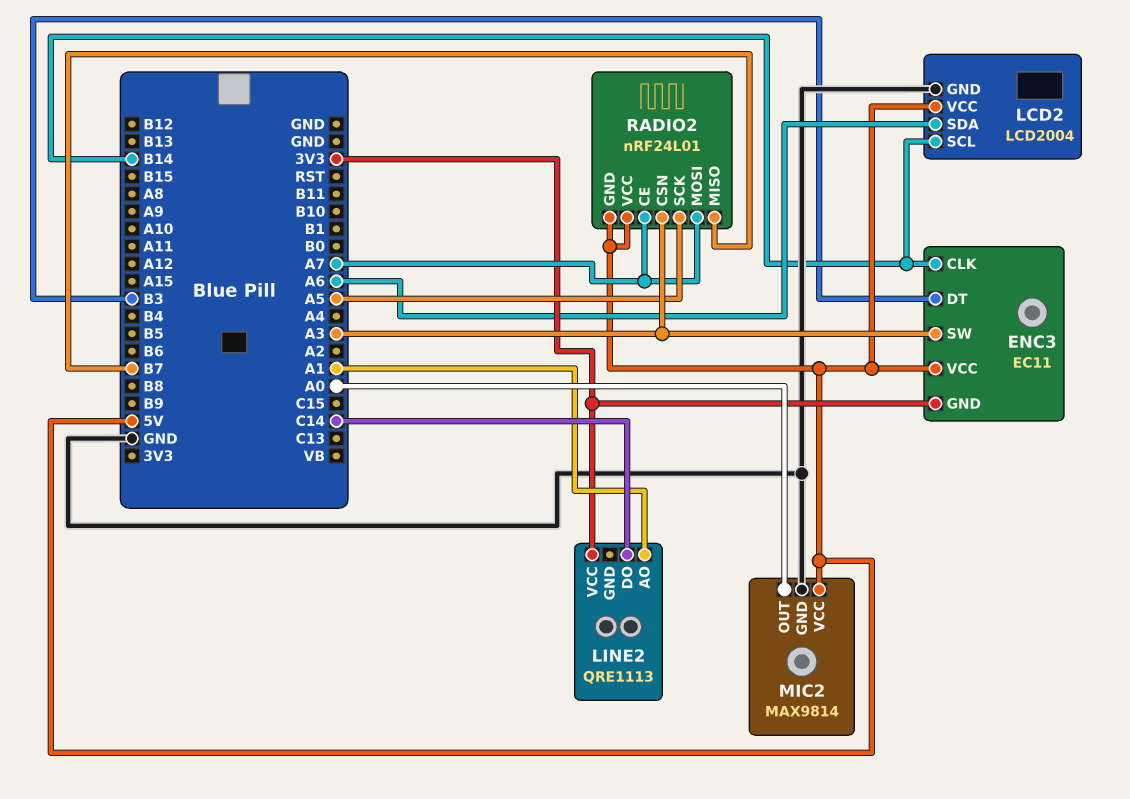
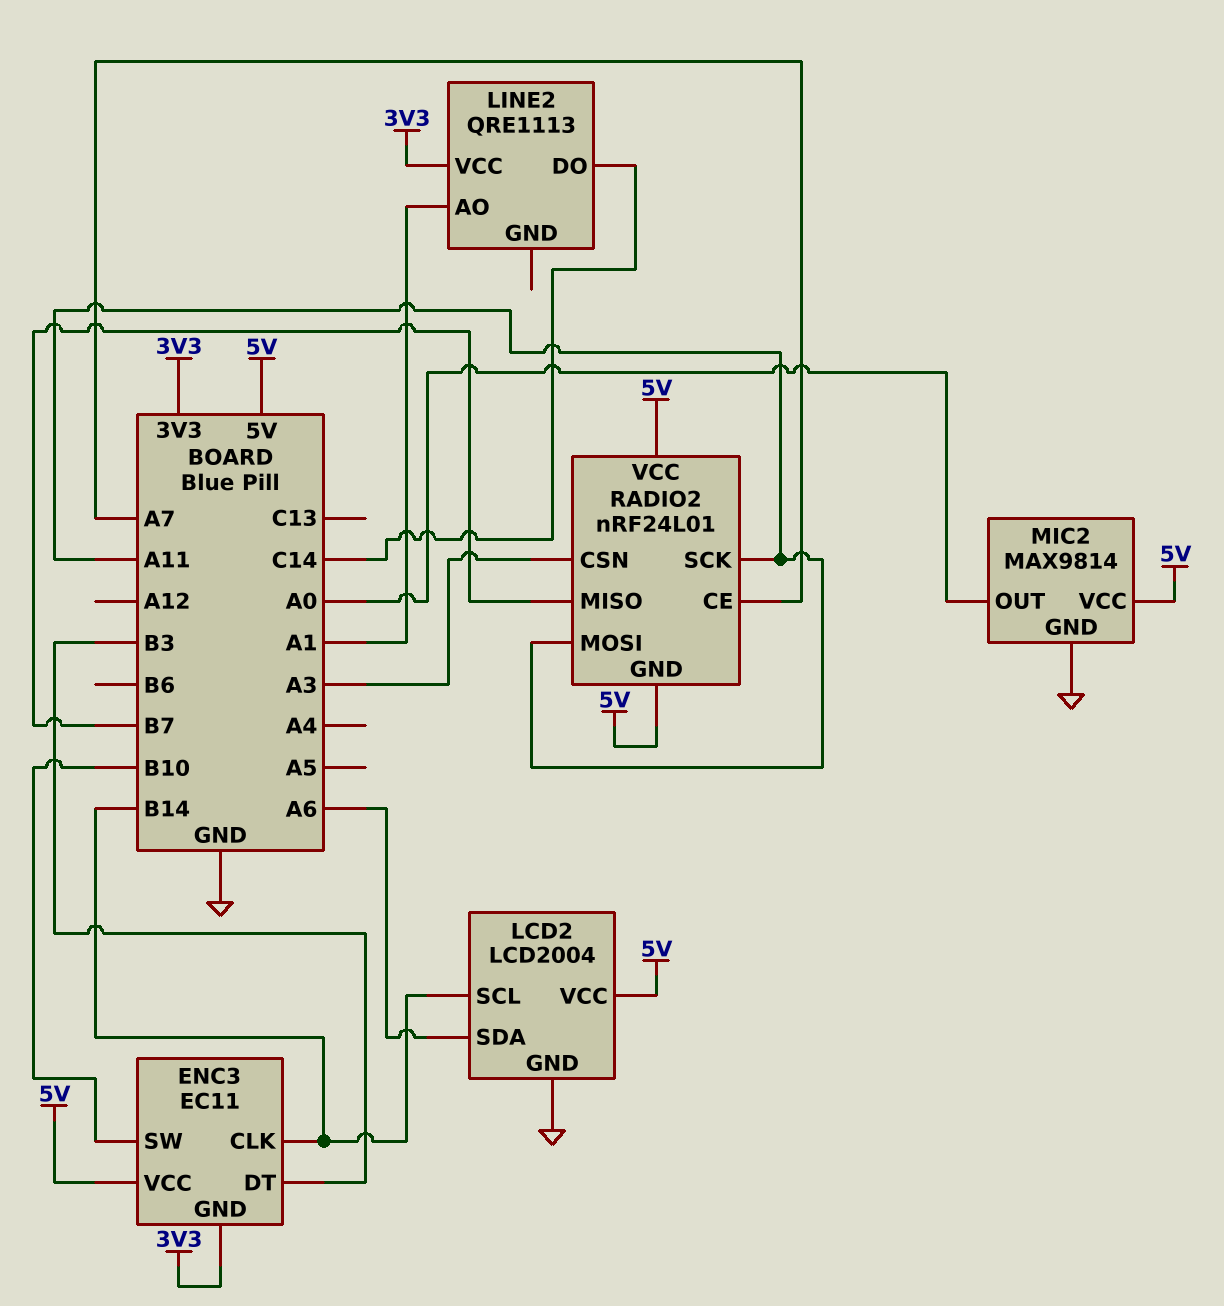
ENC3 pin SW: A3 -> B10
RADIO2 pin MOSI: A7 -> A11
RADIO2 pin SCK: A5 -> A11

